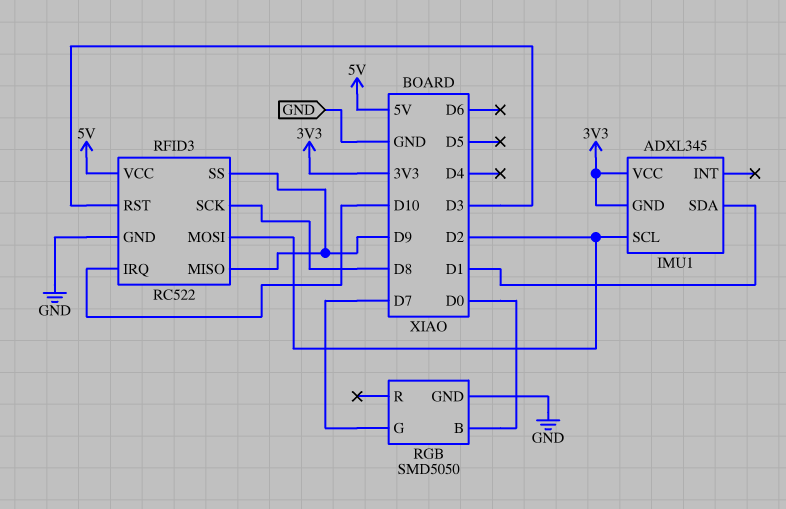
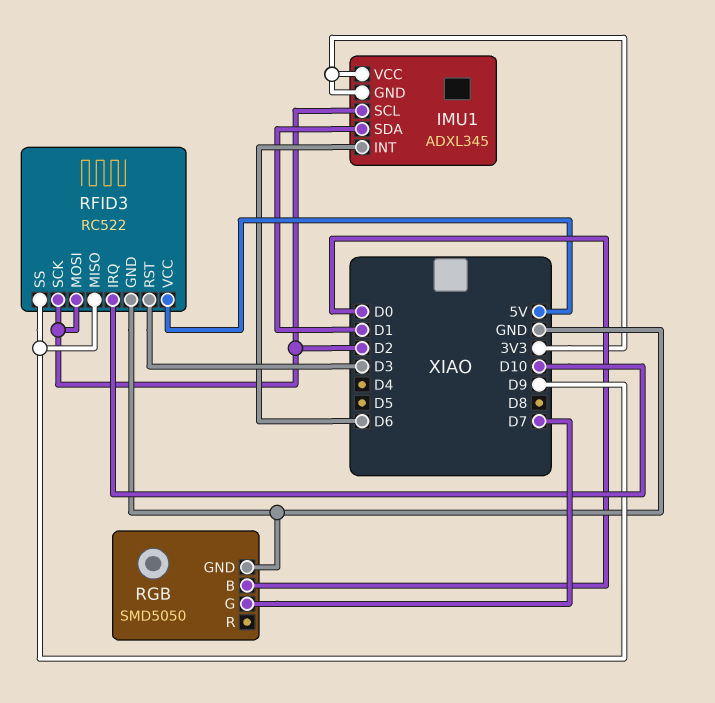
IMU1 pin INT: none -> D6
RFID3 pin SCK: D8 -> D2

